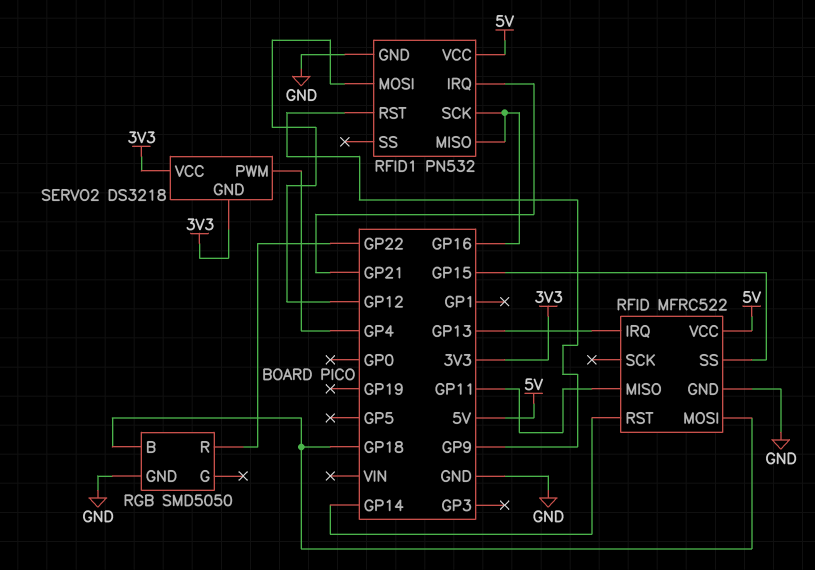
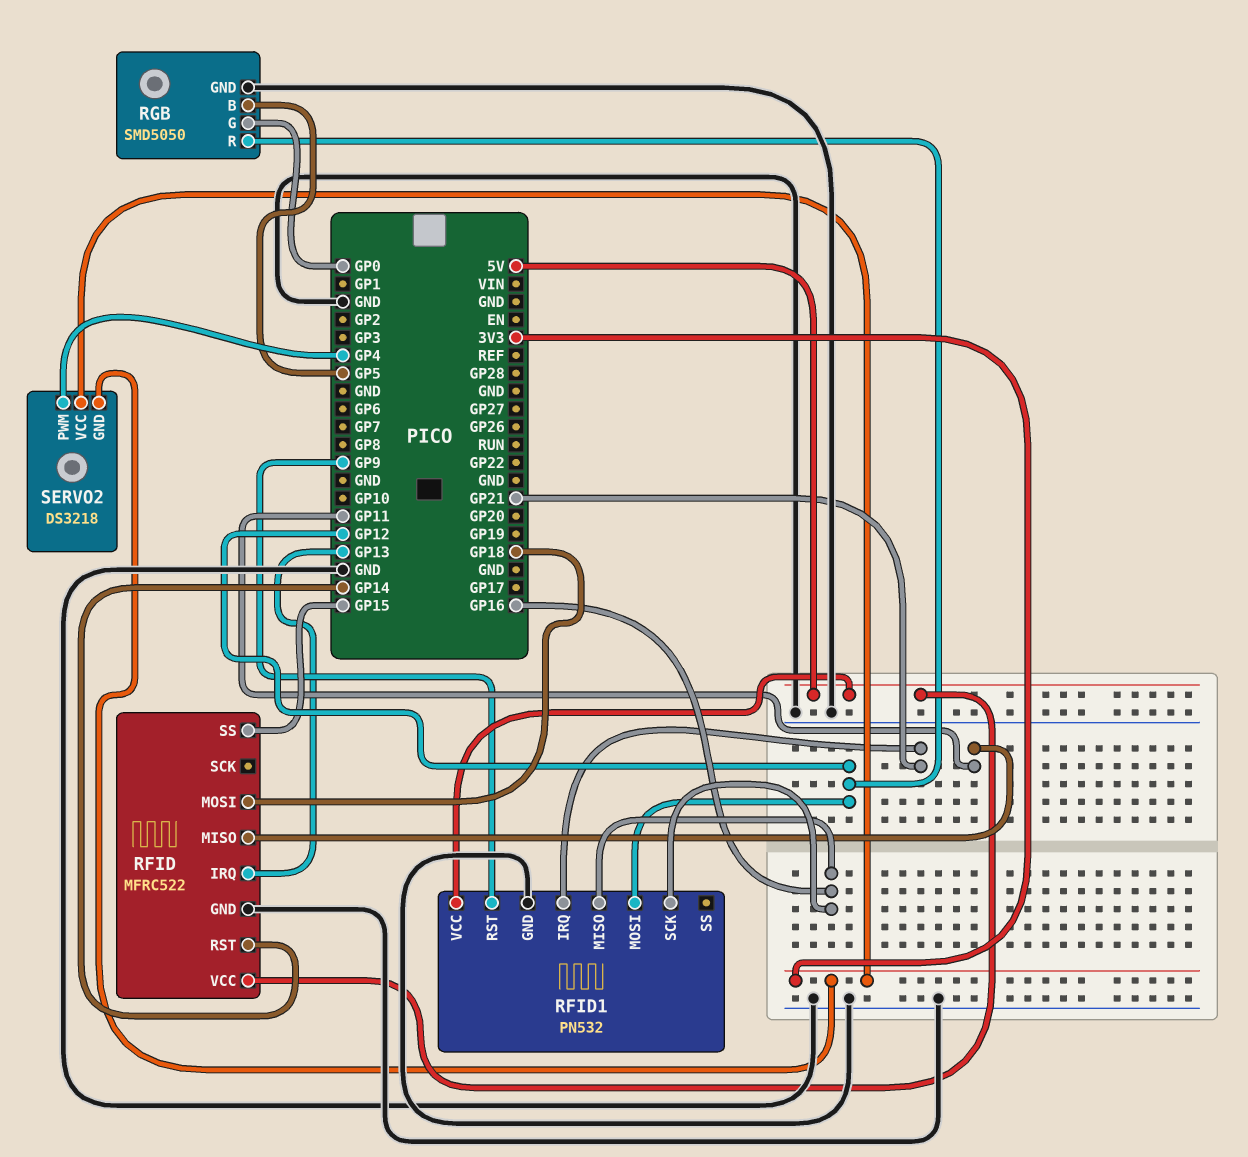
RGB pin B: GP18 -> GP5
RGB pin G: none -> GP0
RGB pin R: GP22 -> GP12

